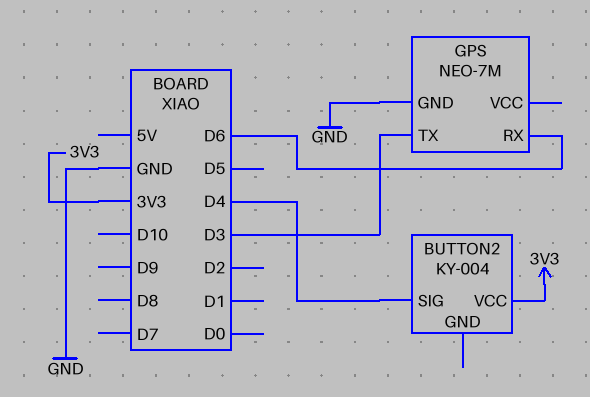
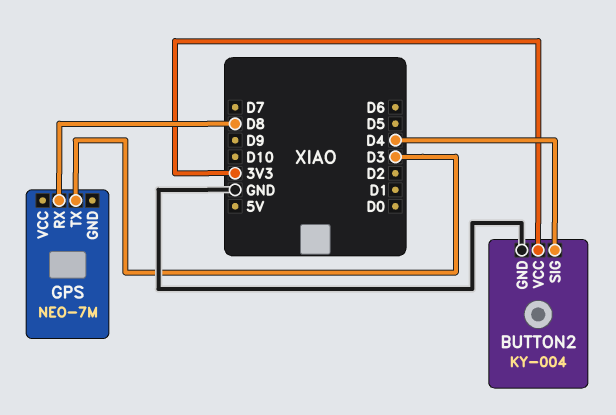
BUTTON2 pin GND: none -> GND
GPS pin GND: GND -> none
GPS pin RX: D6 -> D8

